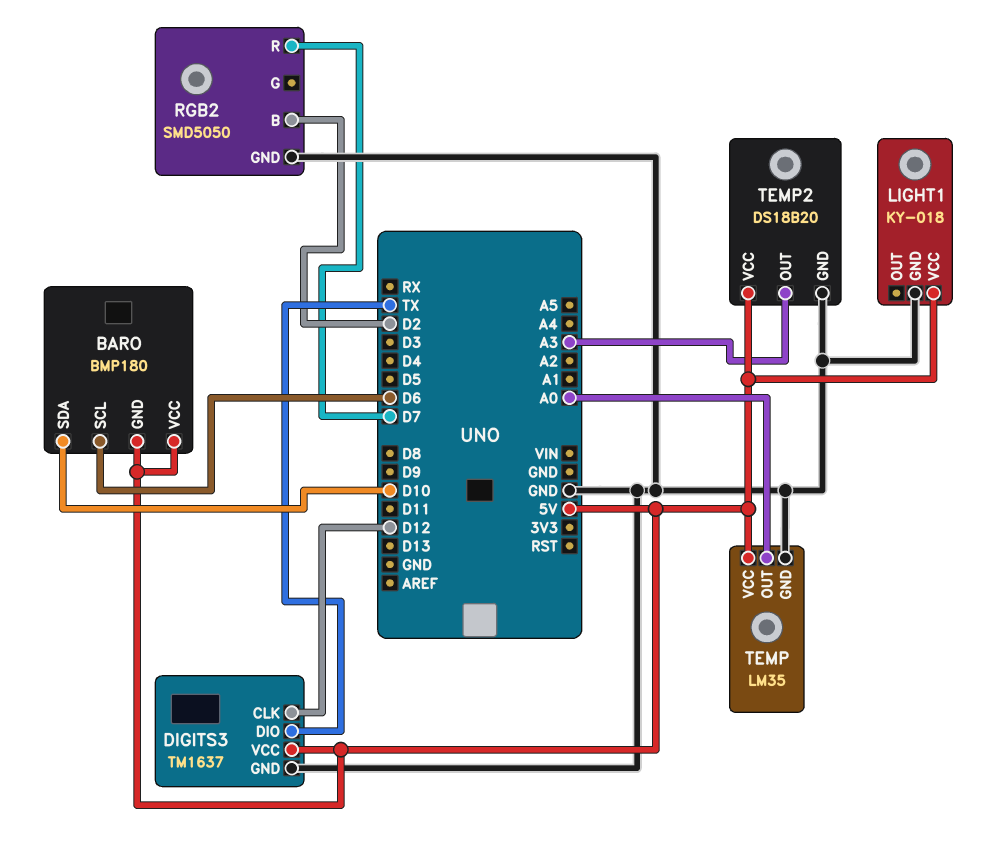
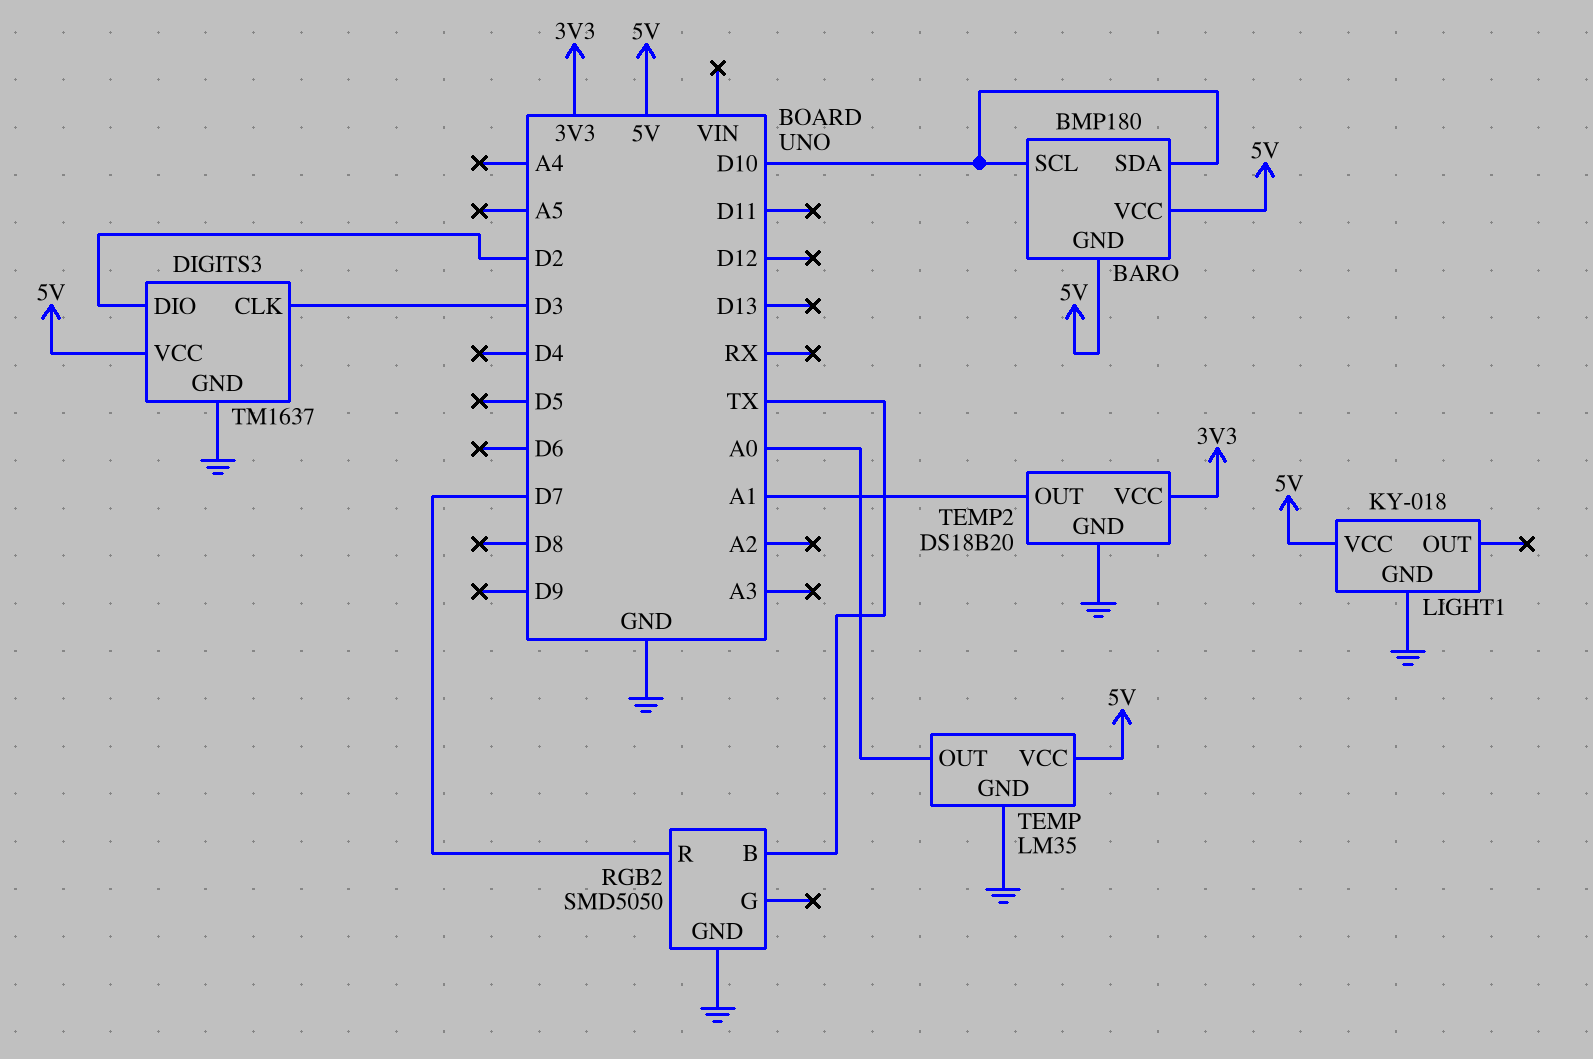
BARO pin SCL: D6 -> D10
DIGITS3 pin CLK: D12 -> D3
DIGITS3 pin DIO: TX -> D2
RGB2 pin B: D2 -> TX
TEMP2 pin OUT: A3 -> A1
TEMP2 pin VCC: 5V -> 3V3

